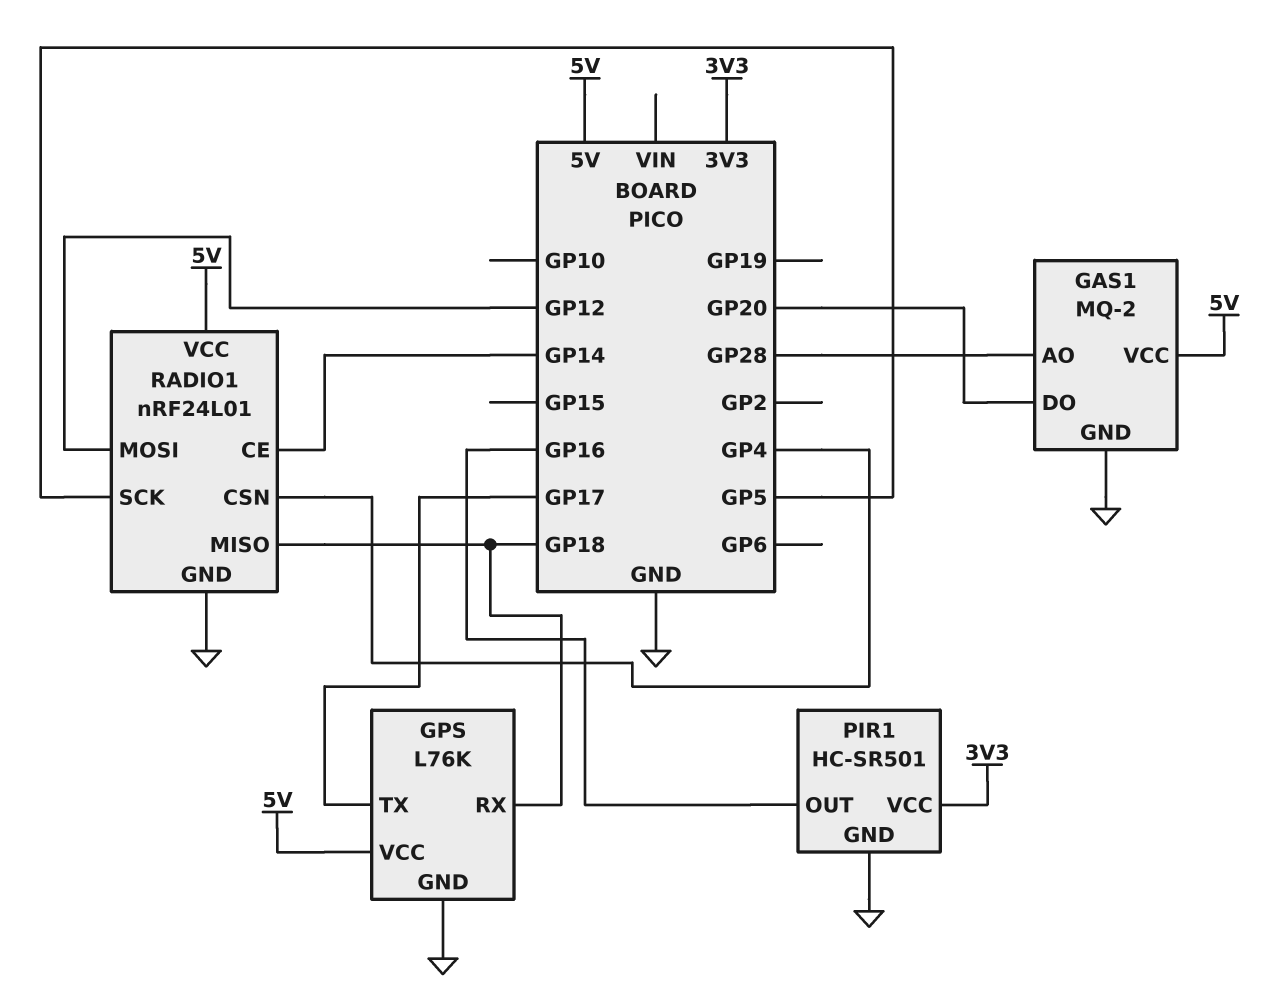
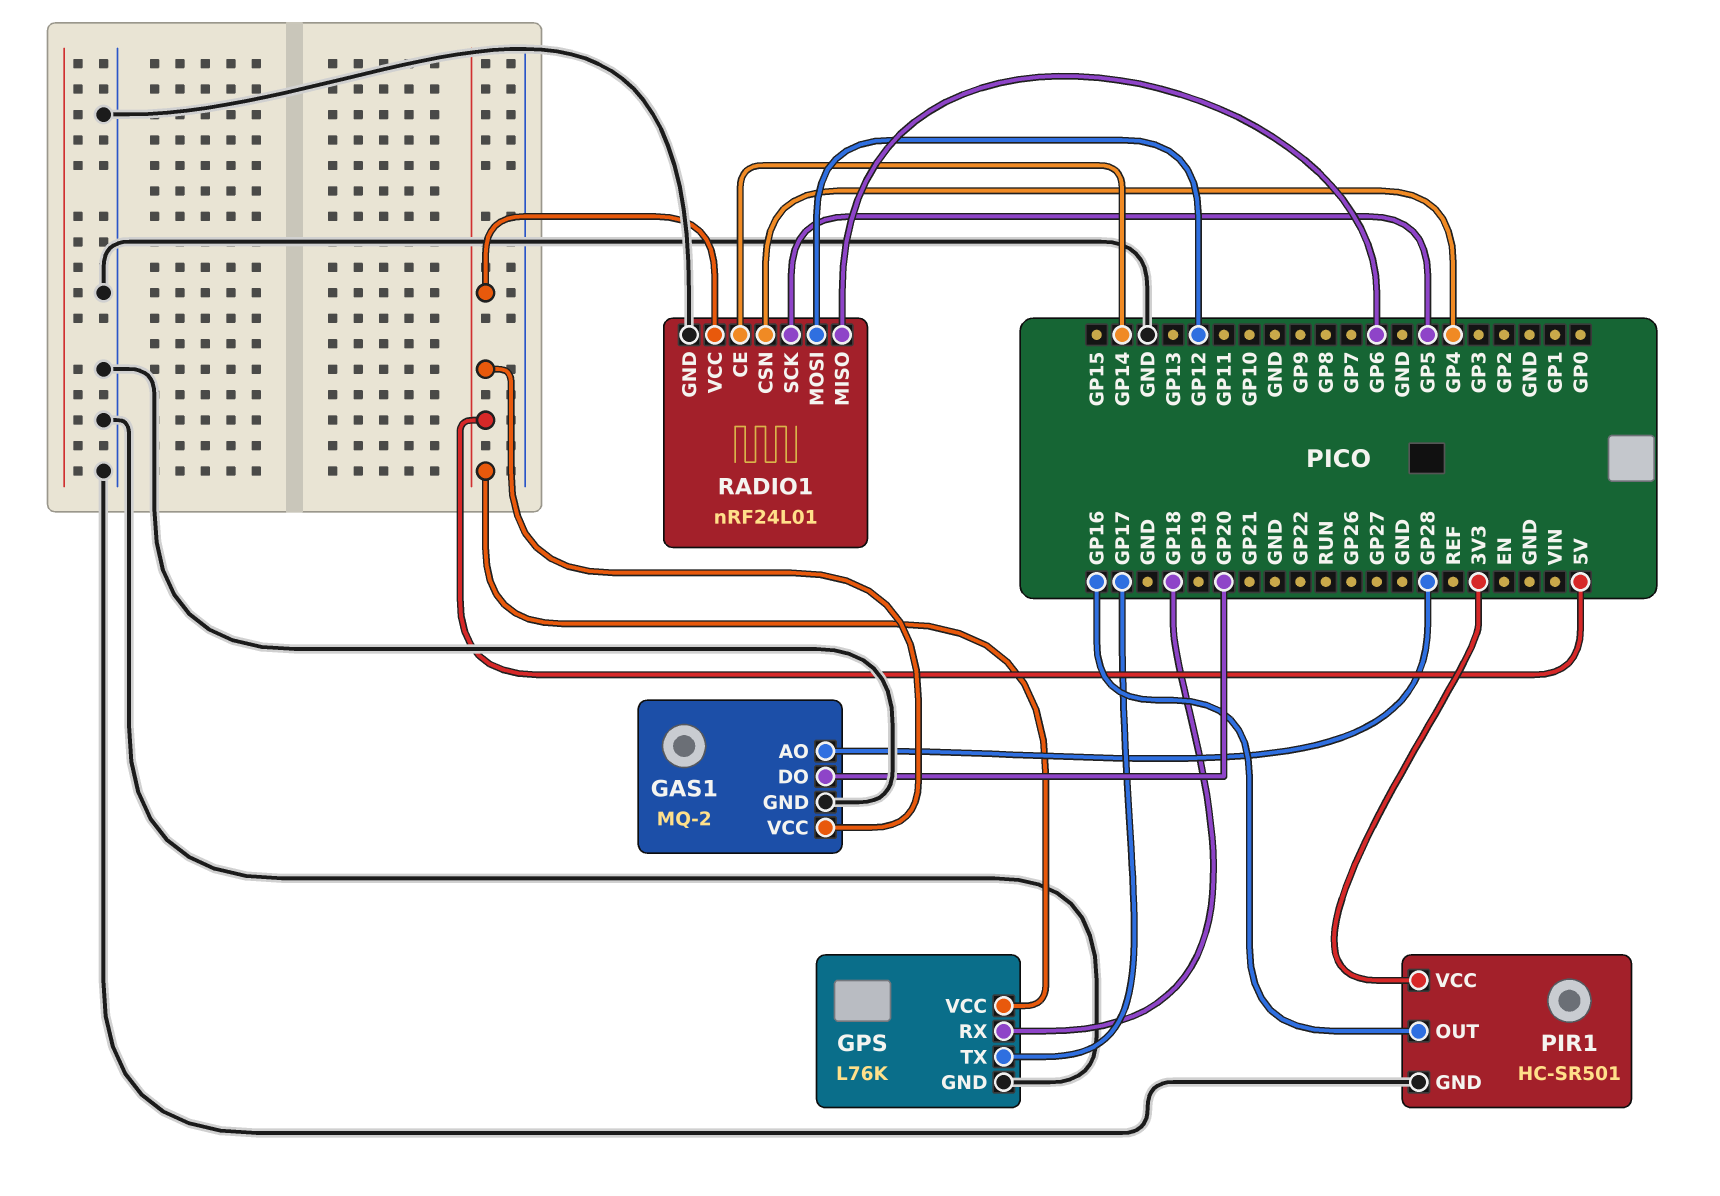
RADIO1 pin MISO: GP18 -> GP6

